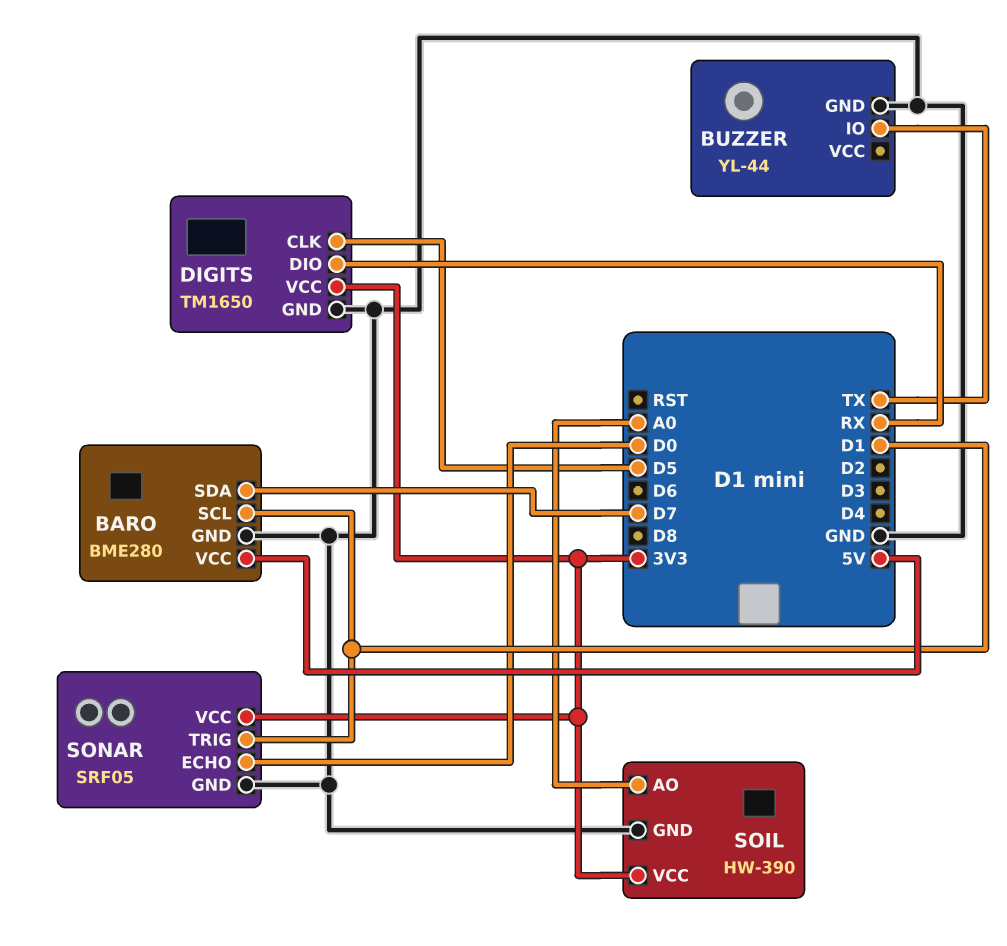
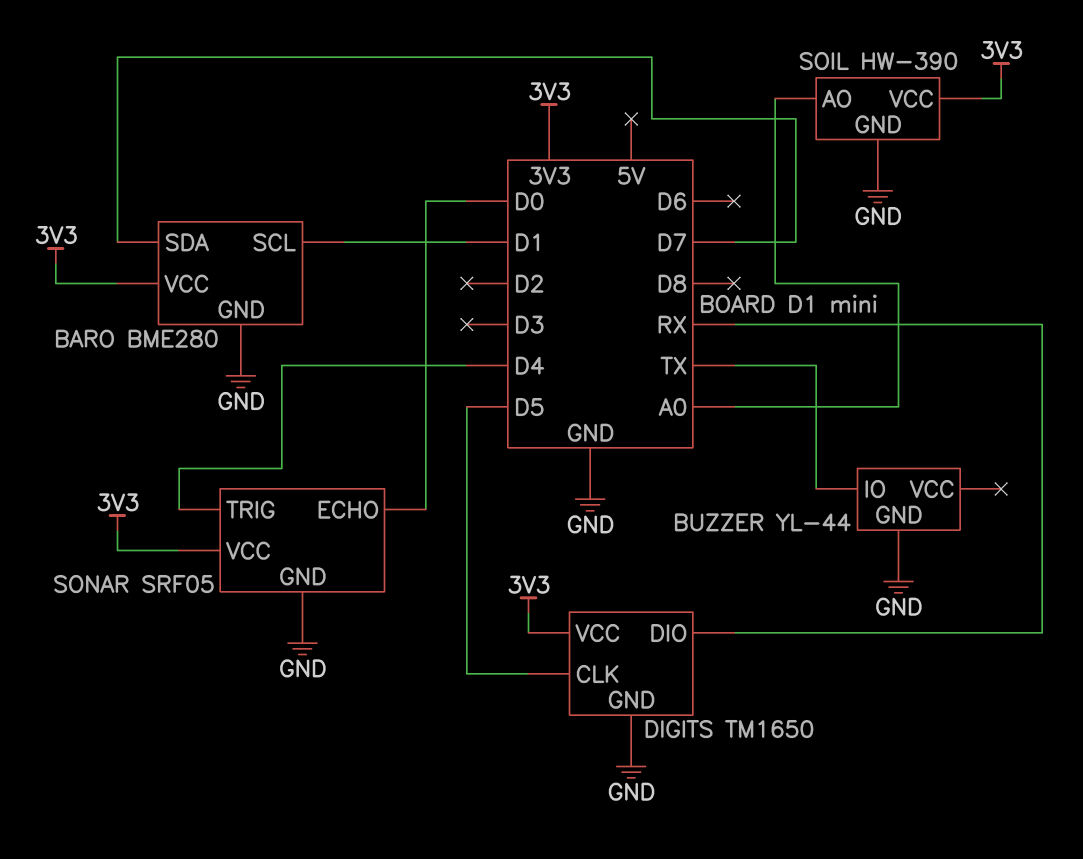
BARO pin VCC: 5V -> 3V3
SONAR pin TRIG: D1 -> D4

